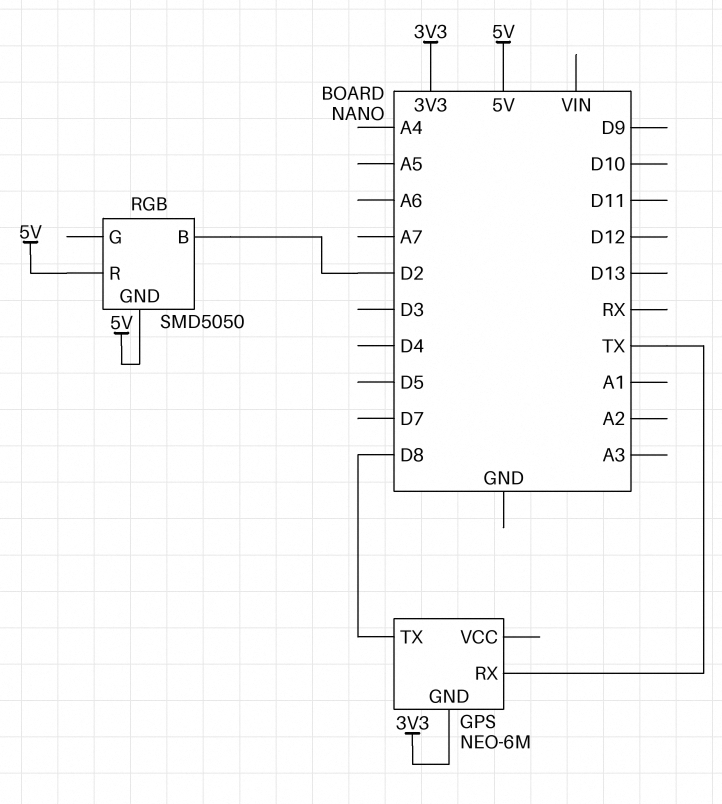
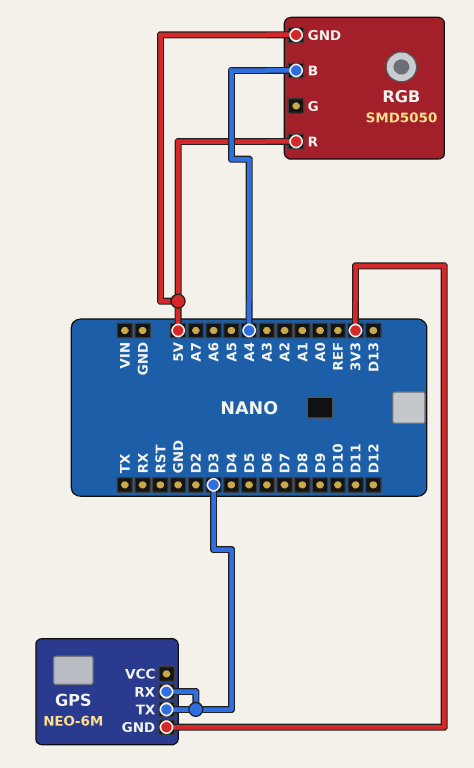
GPS pin RX: TX -> D3
GPS pin TX: D8 -> D3
RGB pin B: D2 -> A4

